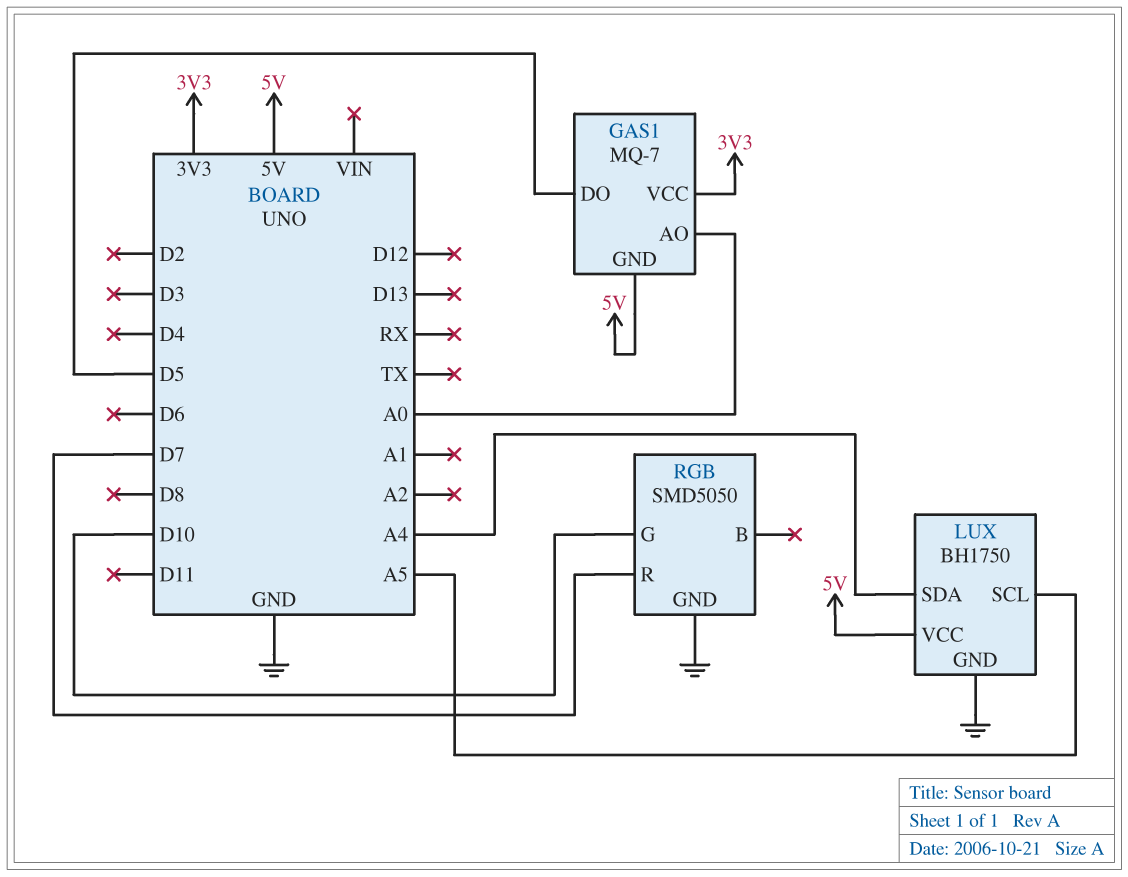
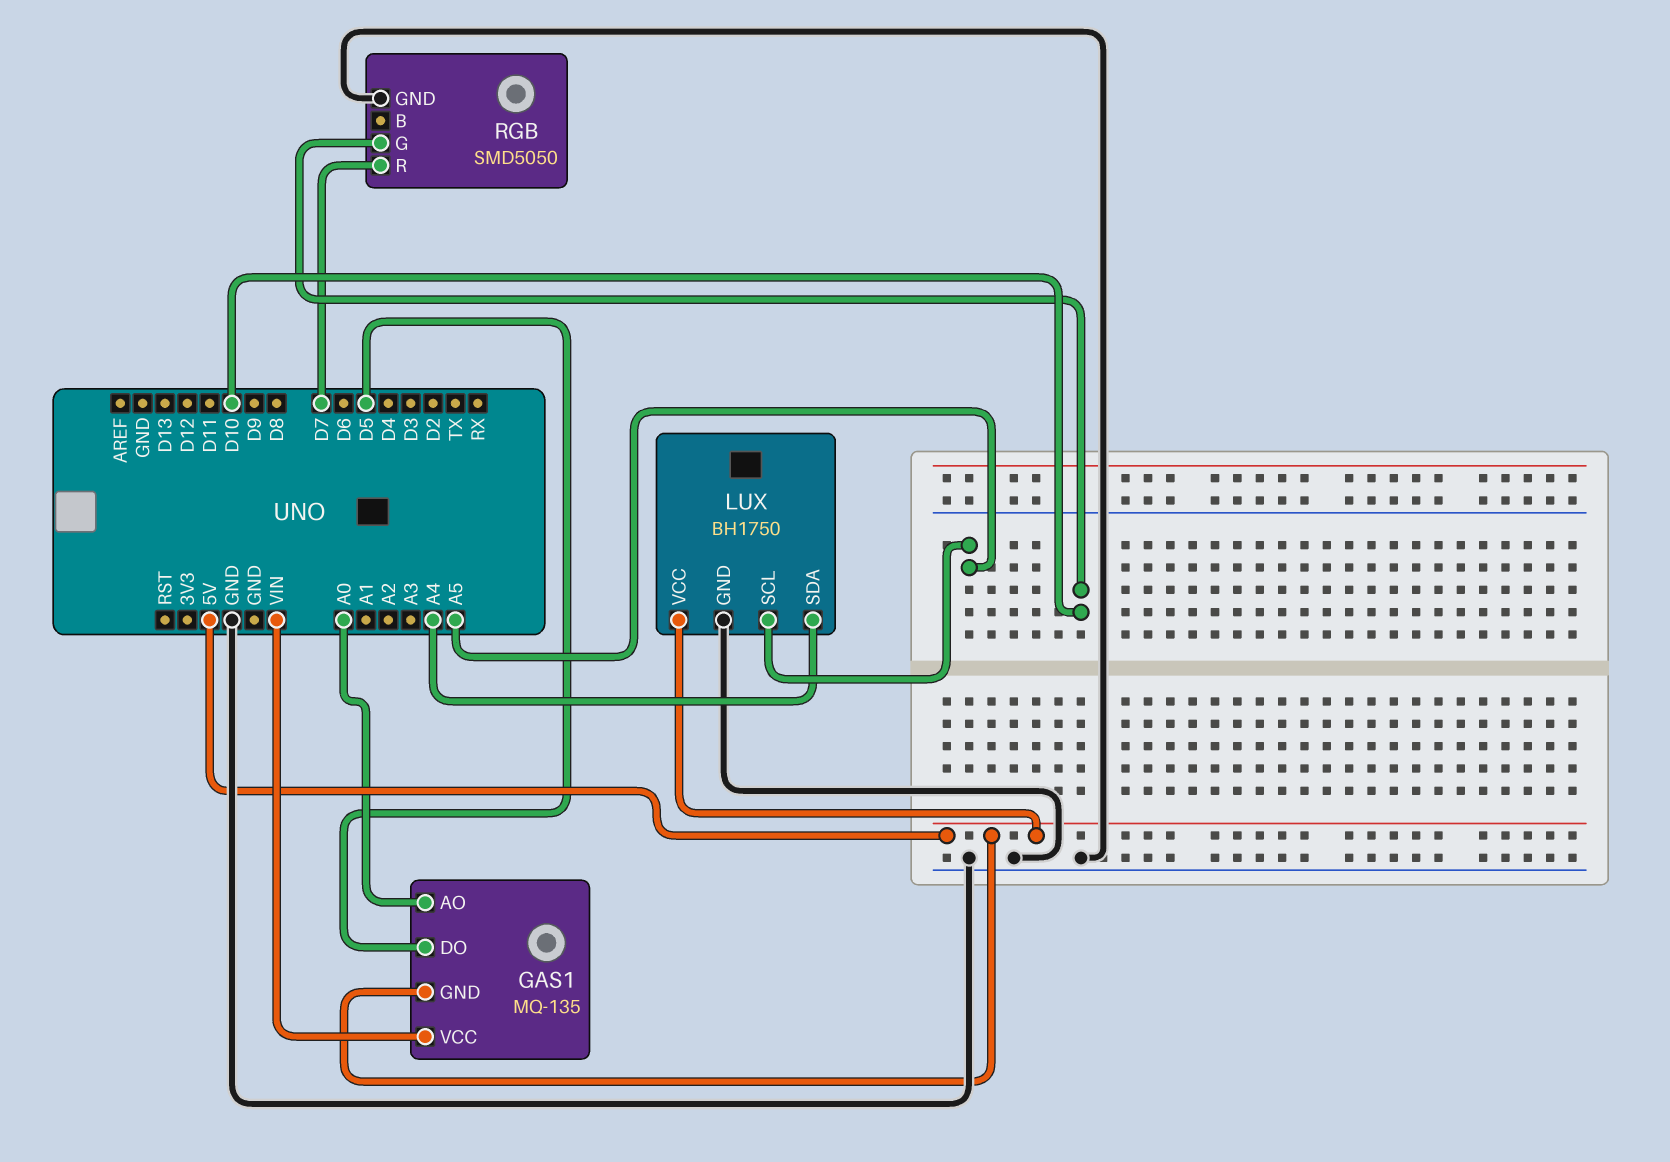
GAS1: MQ-7 -> MQ-135
GAS1 pin VCC: 3V3 -> VIN

